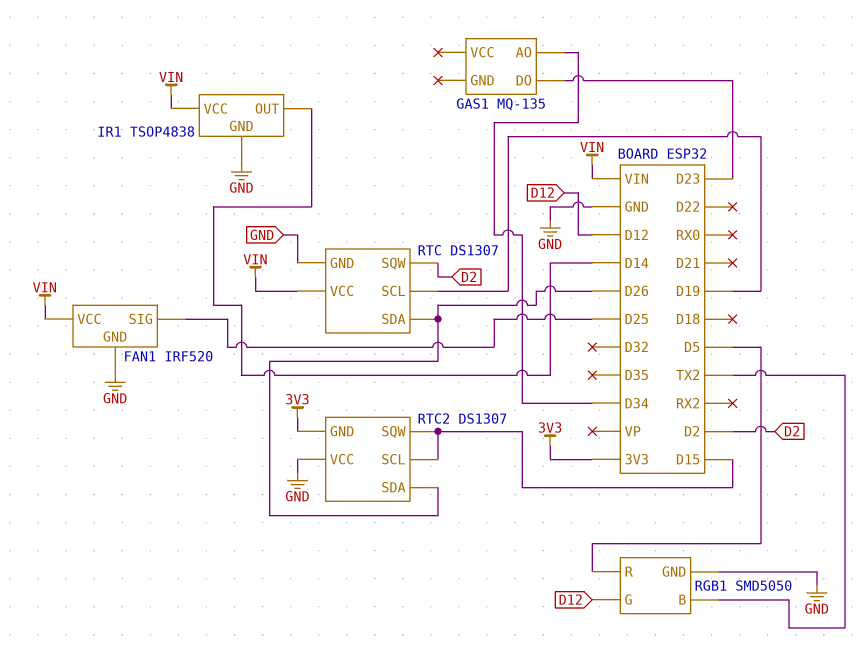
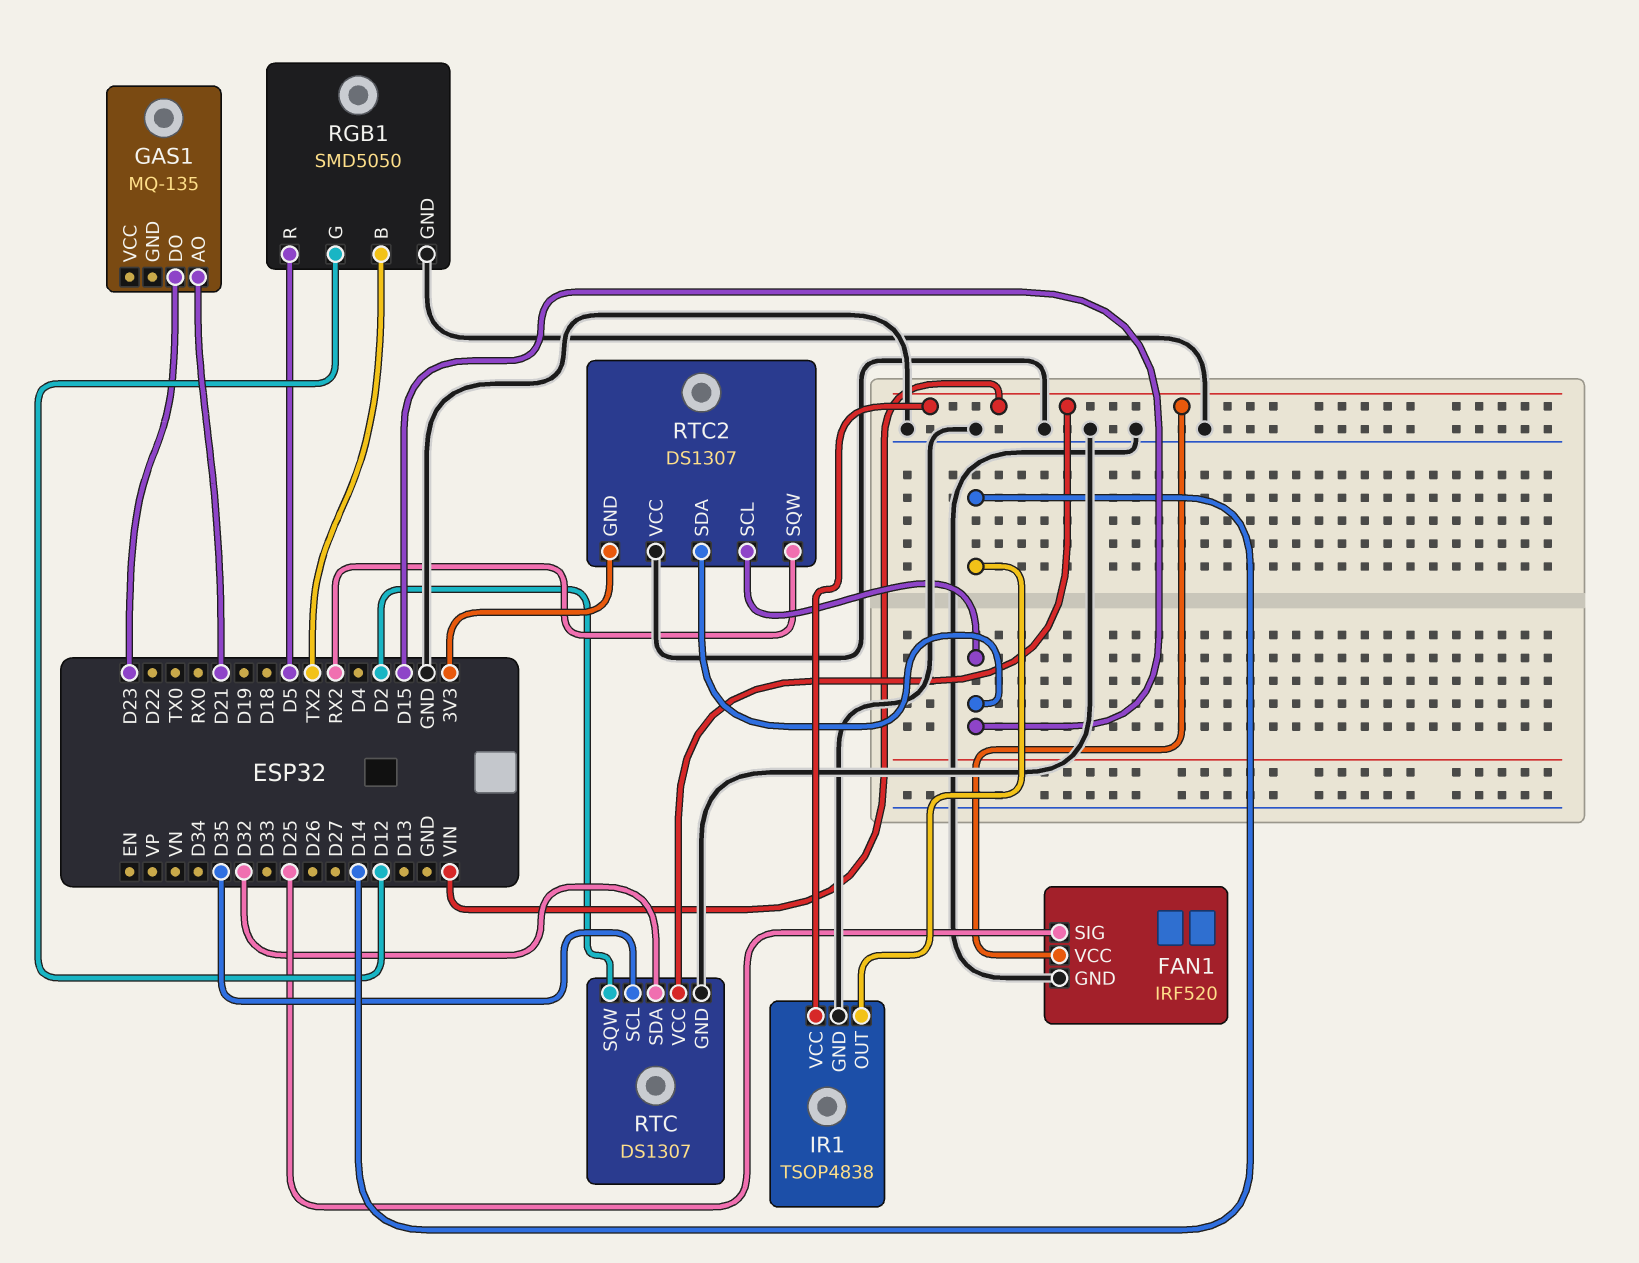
GAS1 pin AO: D34 -> D21
RTC pin SCL: D19 -> D35
RTC pin SDA: D26 -> D32
RTC2 pin SDA: D26 -> D15
RTC2 pin SQW: D15 -> RX2

